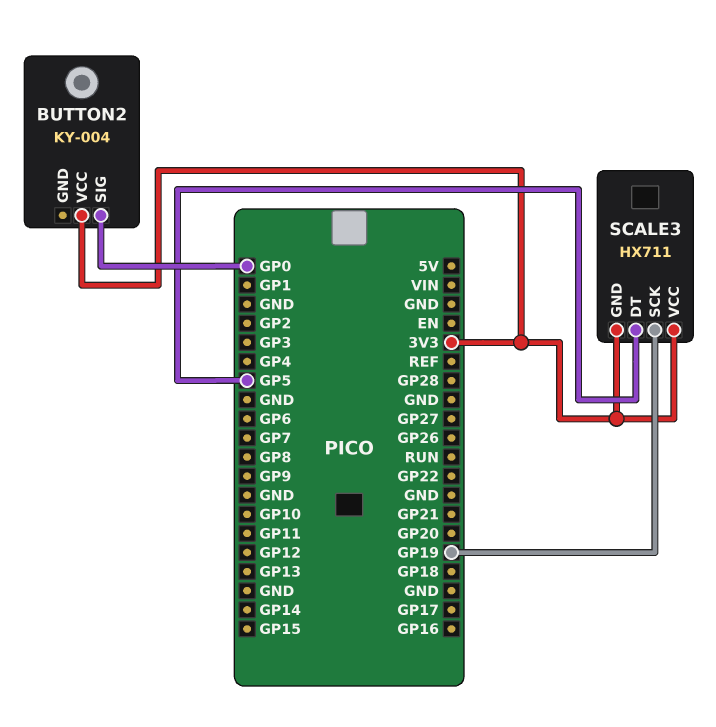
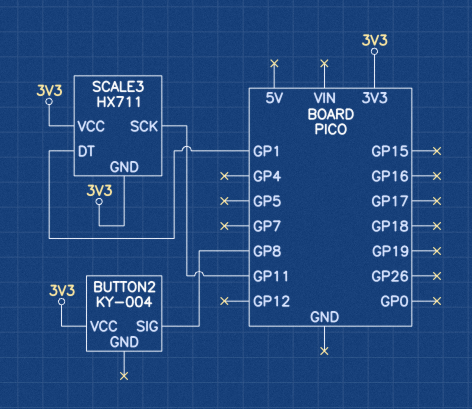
BUTTON2 pin SIG: GP0 -> GP8
SCALE3 pin DT: GP5 -> GP1
SCALE3 pin SCK: GP19 -> GP11

